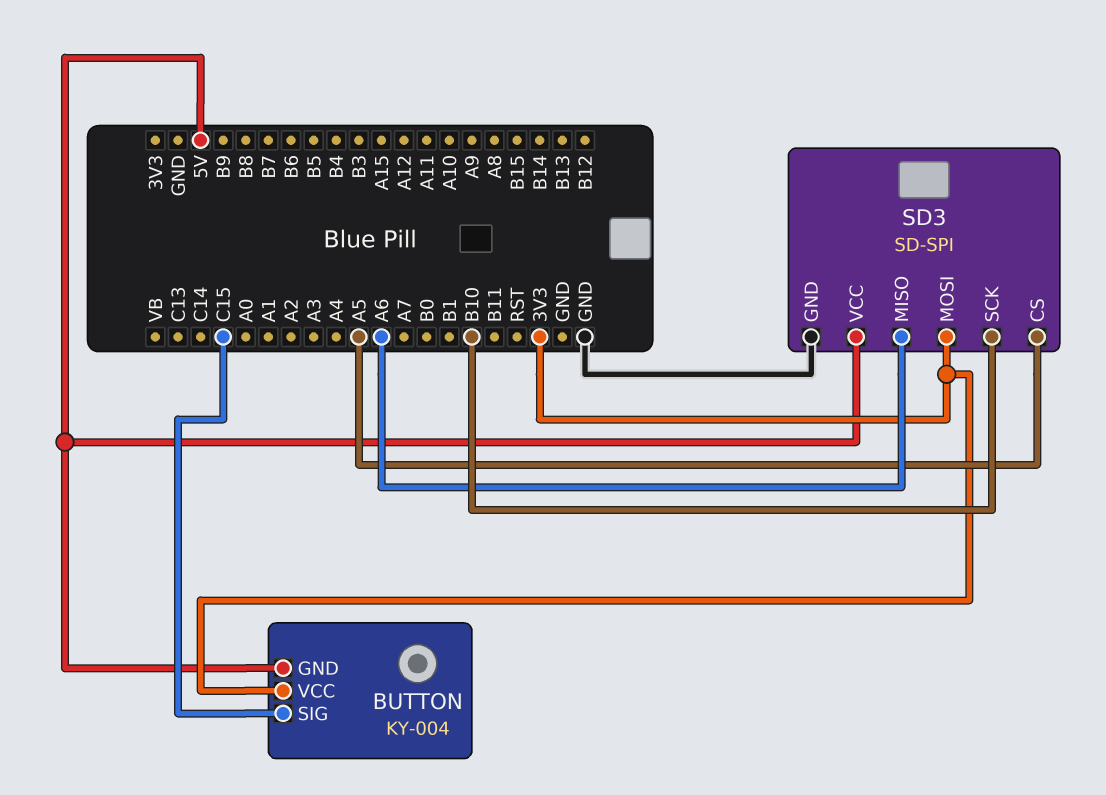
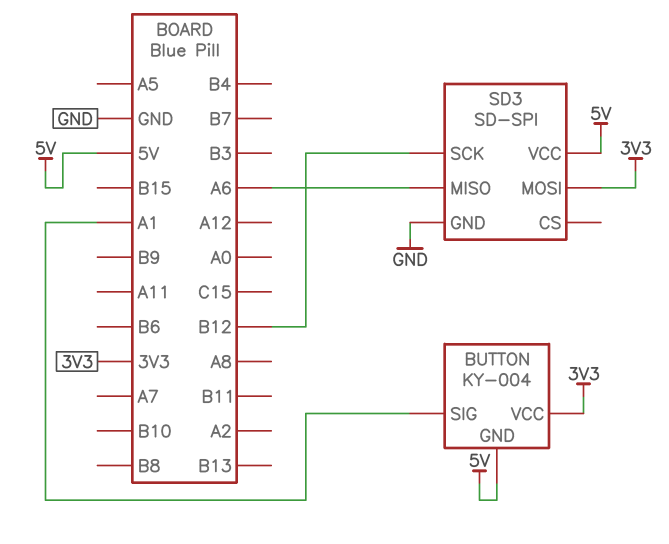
BUTTON pin SIG: C15 -> A1
SD3 pin CS: A5 -> none
SD3 pin SCK: B10 -> B12

